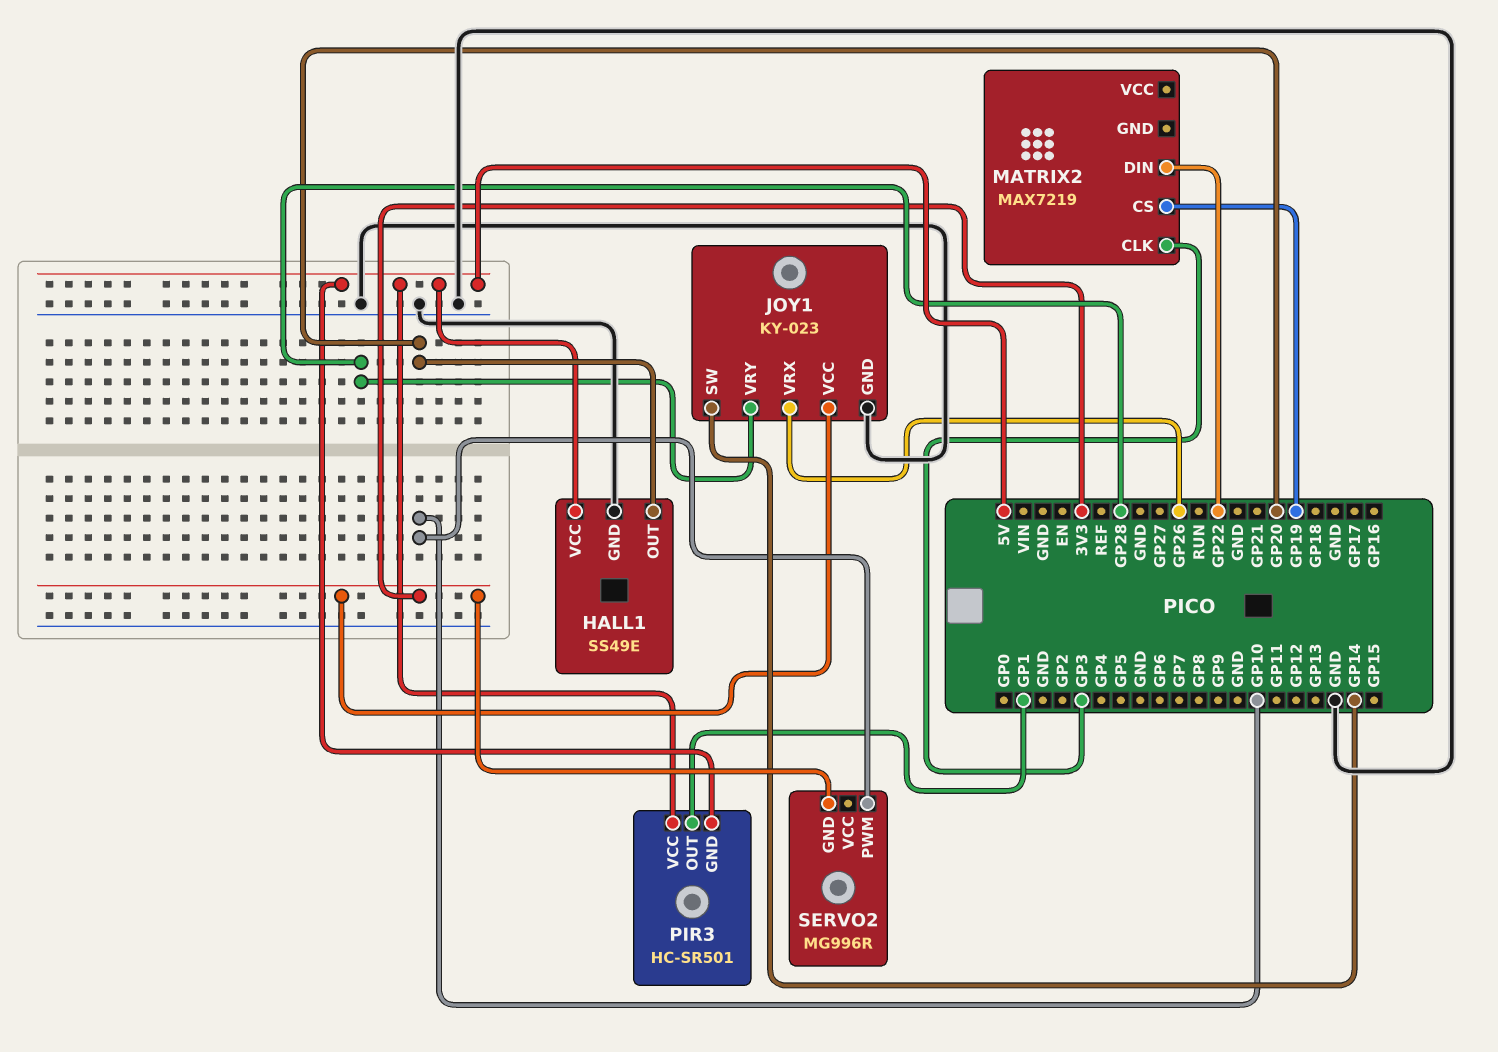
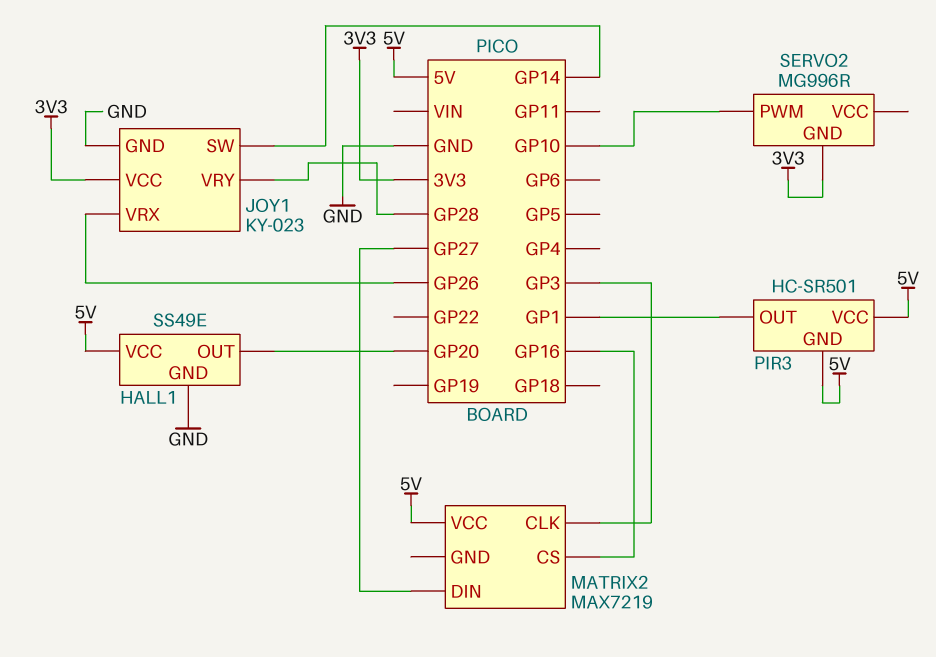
MATRIX2 pin CS: GP19 -> GP16
MATRIX2 pin DIN: GP22 -> GP27
MATRIX2 pin VCC: none -> 5V

